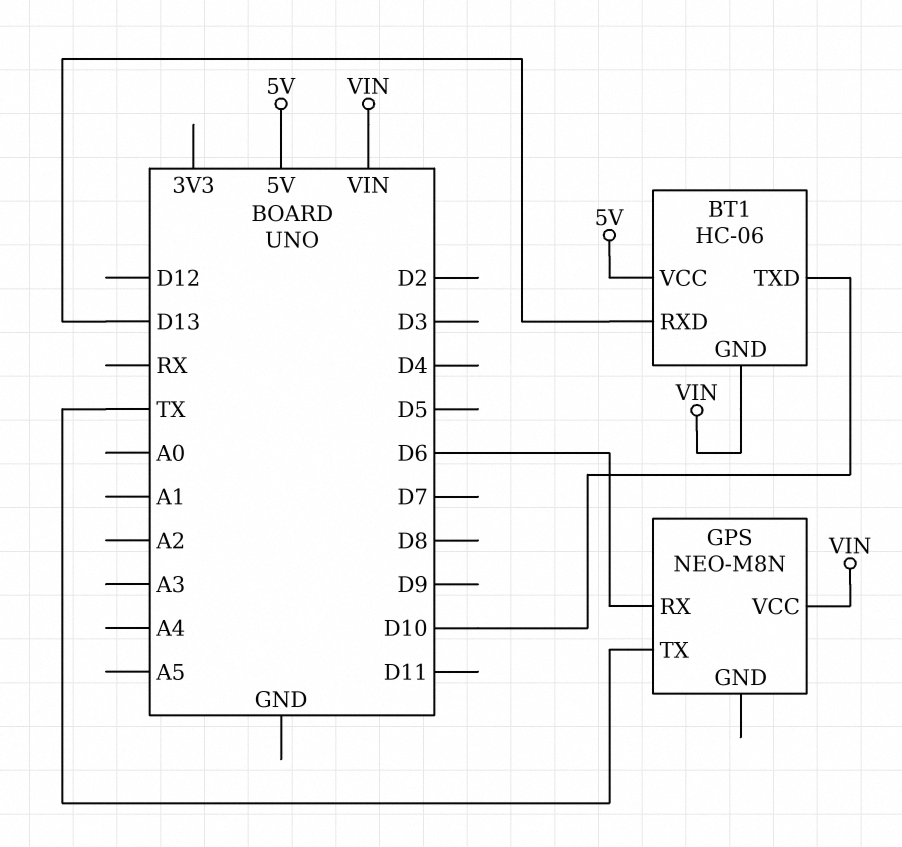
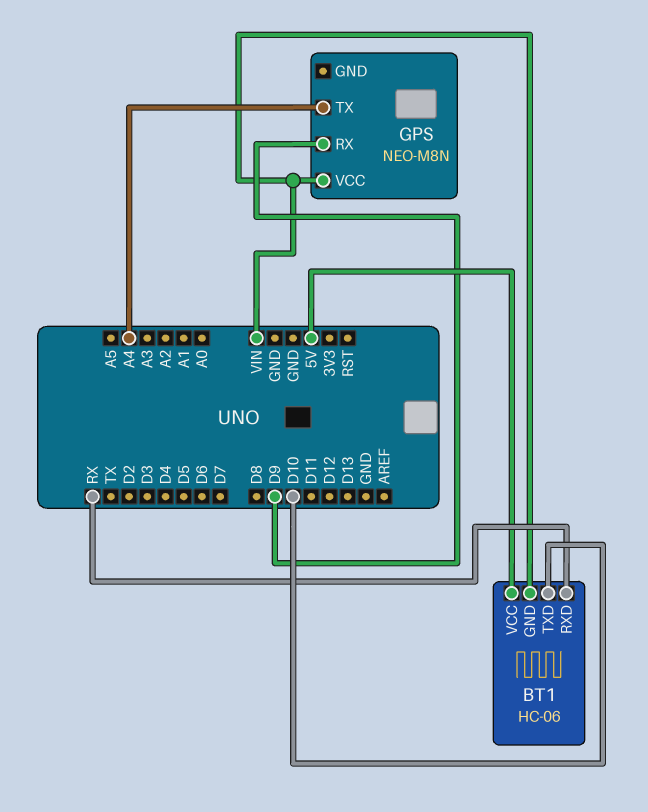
BT1 pin RXD: D13 -> RX
GPS pin RX: D6 -> D9
GPS pin TX: TX -> A4

